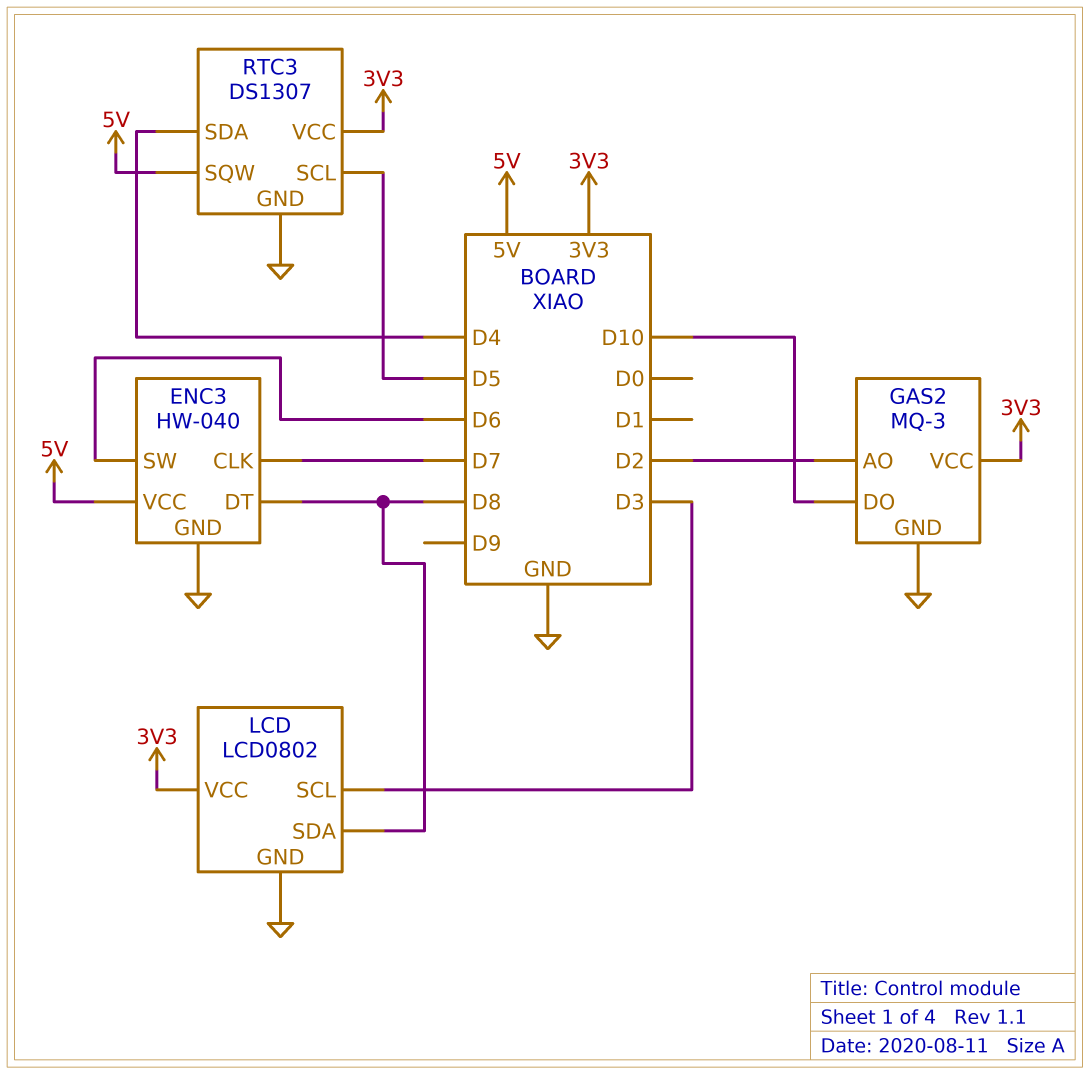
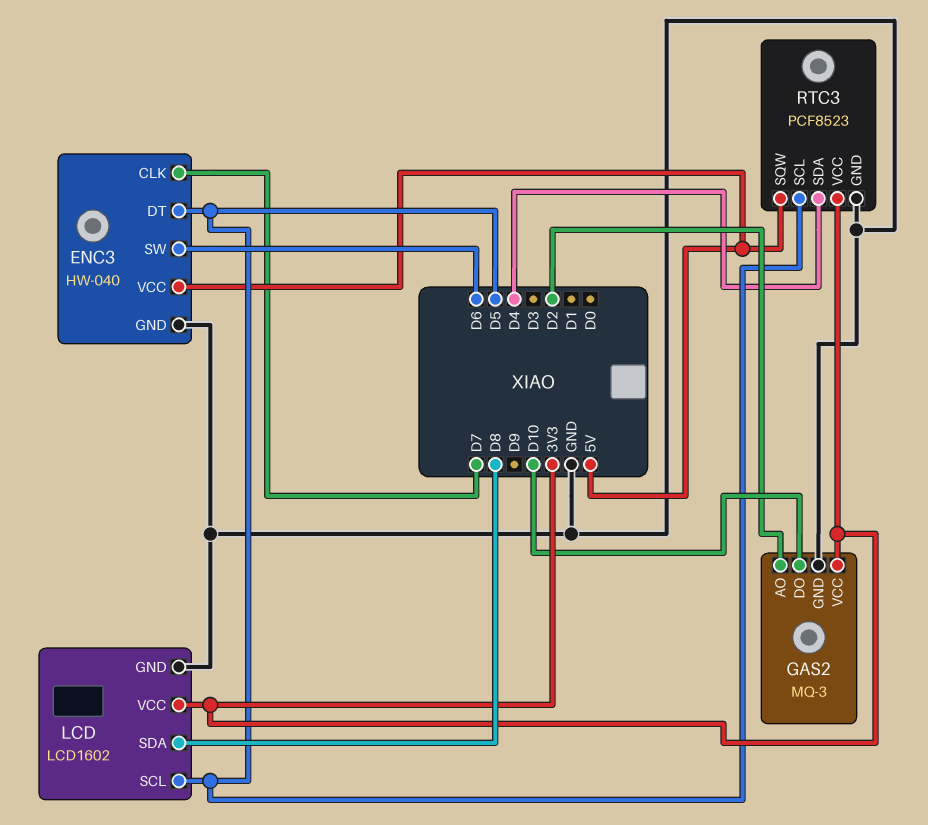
ENC3 pin DT: D8 -> D5
LCD: LCD0802 -> LCD1602
LCD pin SCL: D3 -> D5
RTC3: DS1307 -> PCF8523

